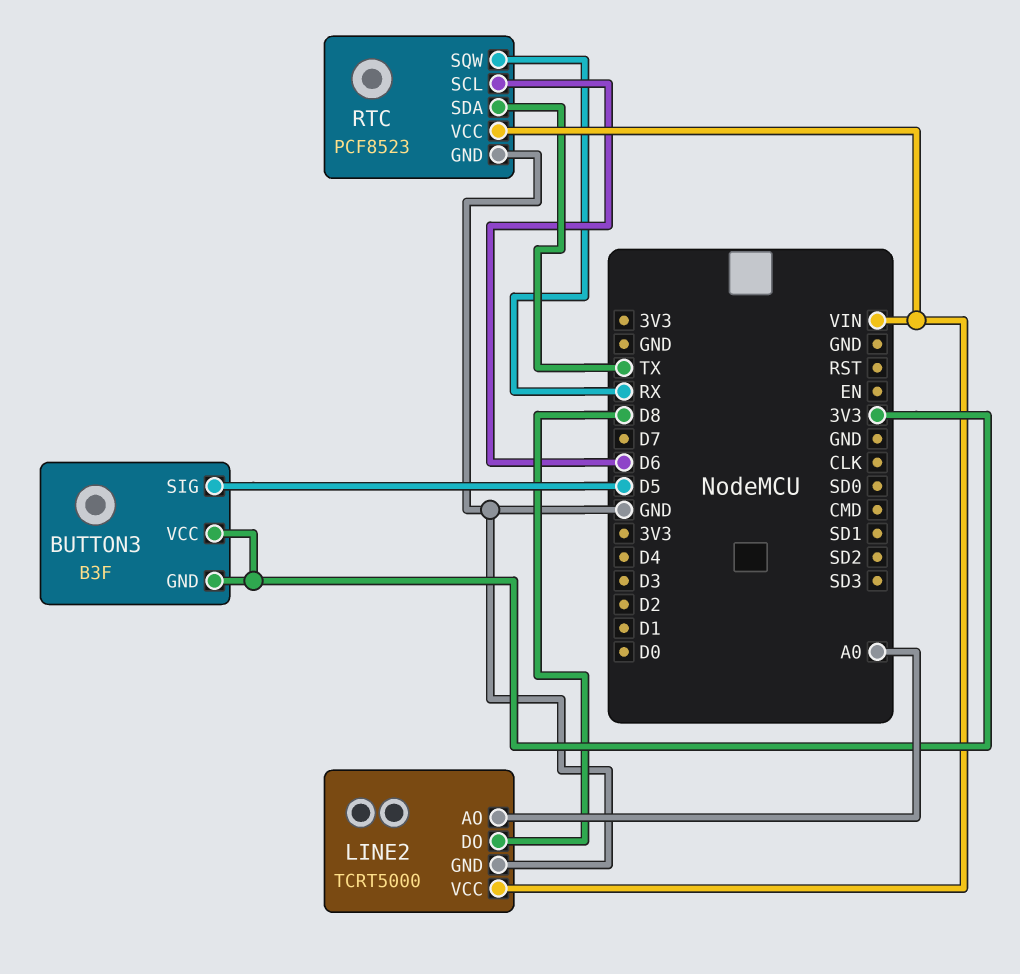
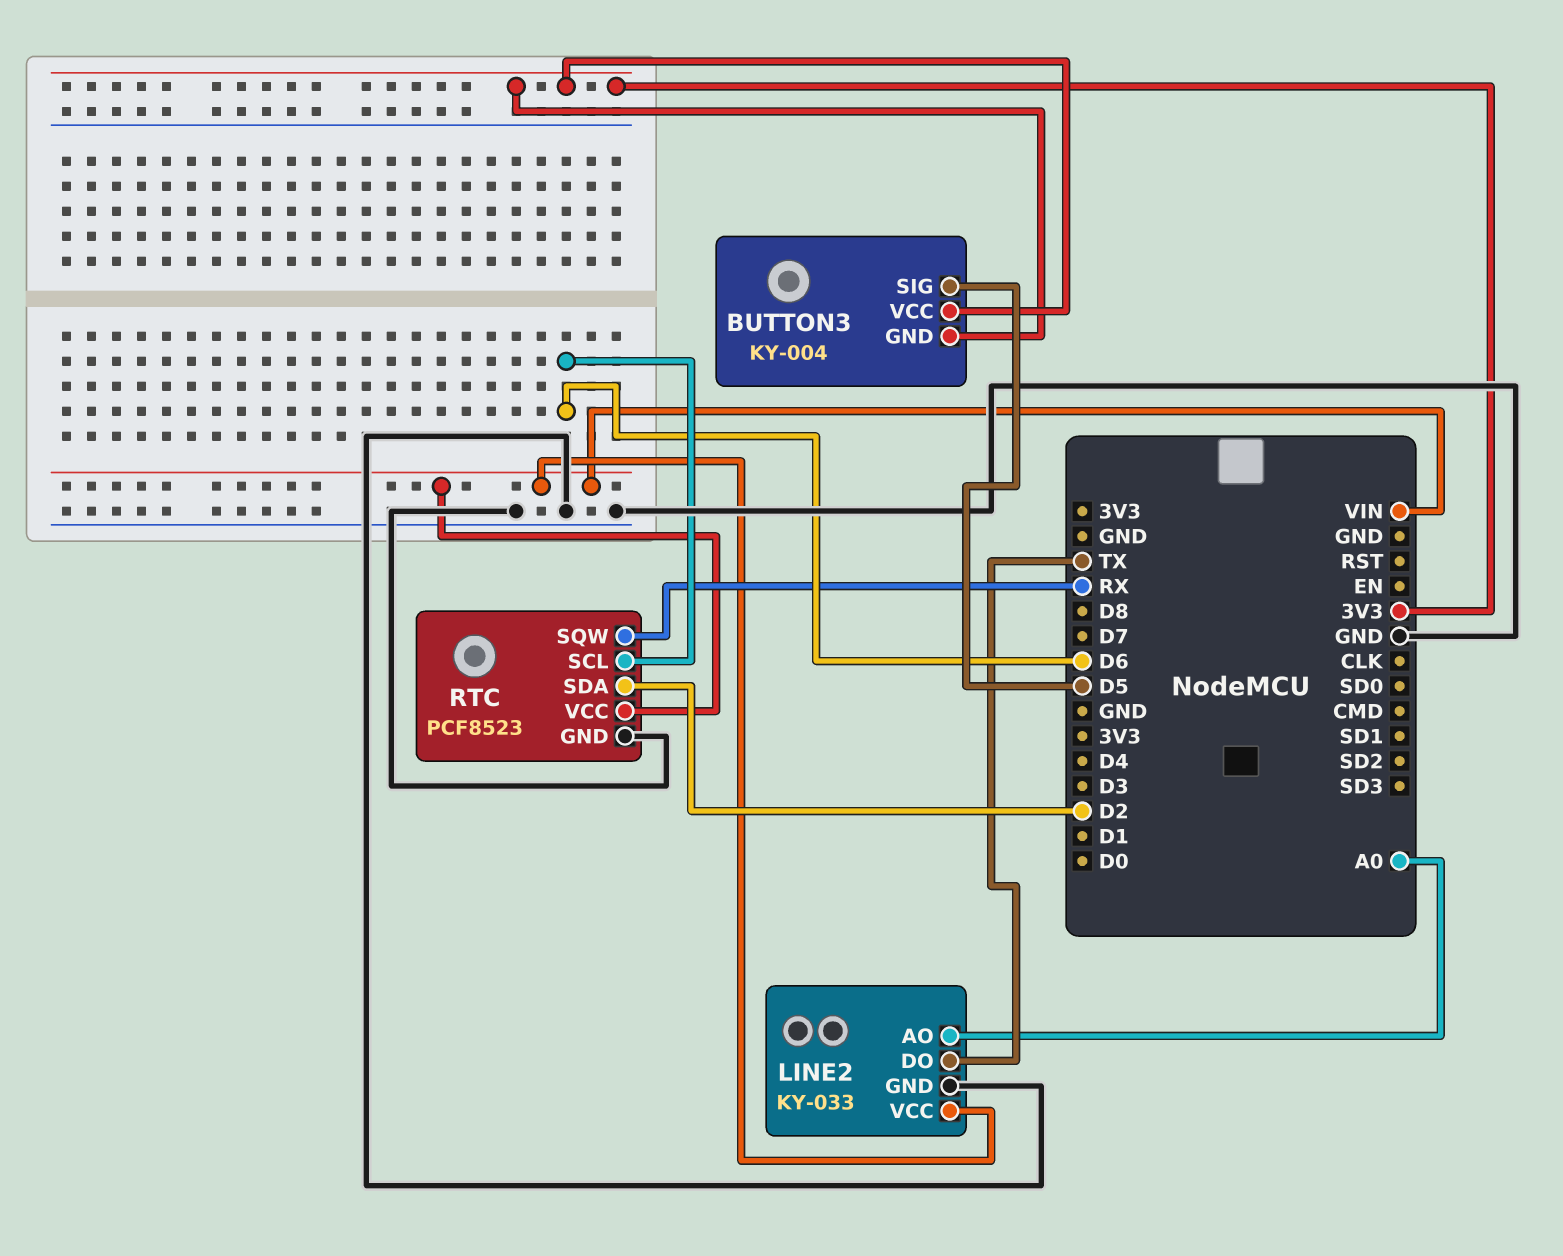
BUTTON3: B3F -> KY-004
LINE2: TCRT5000 -> KY-033
LINE2 pin DO: D8 -> TX
RTC pin SDA: TX -> D2

